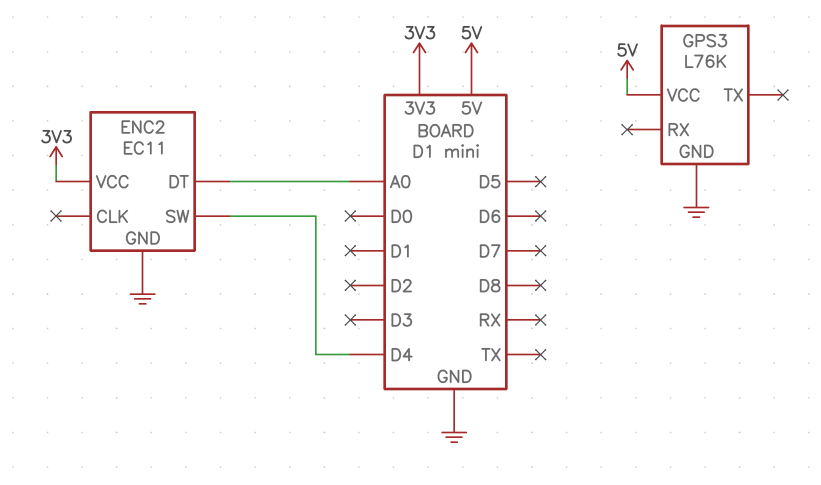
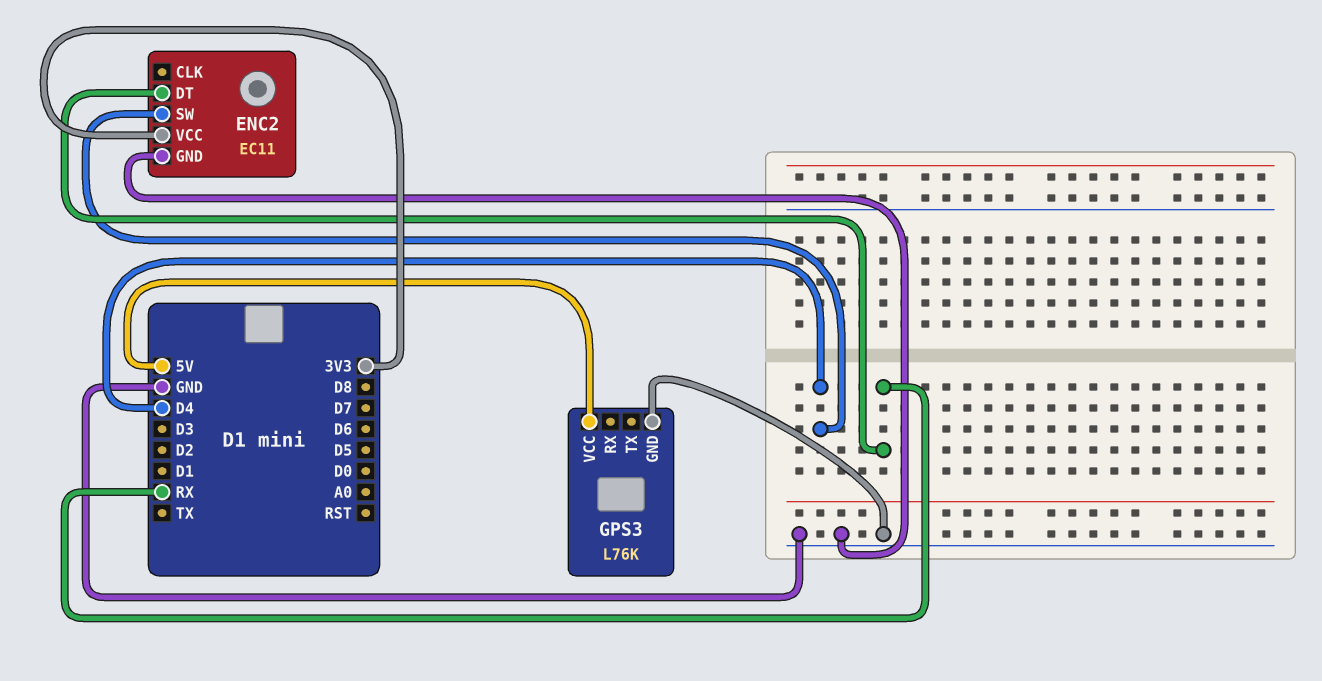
ENC2 pin DT: A0 -> RX

